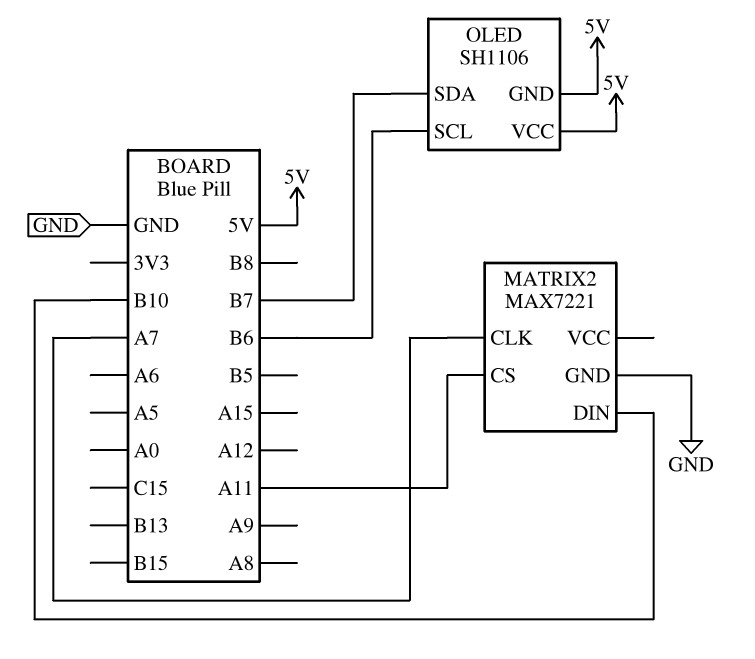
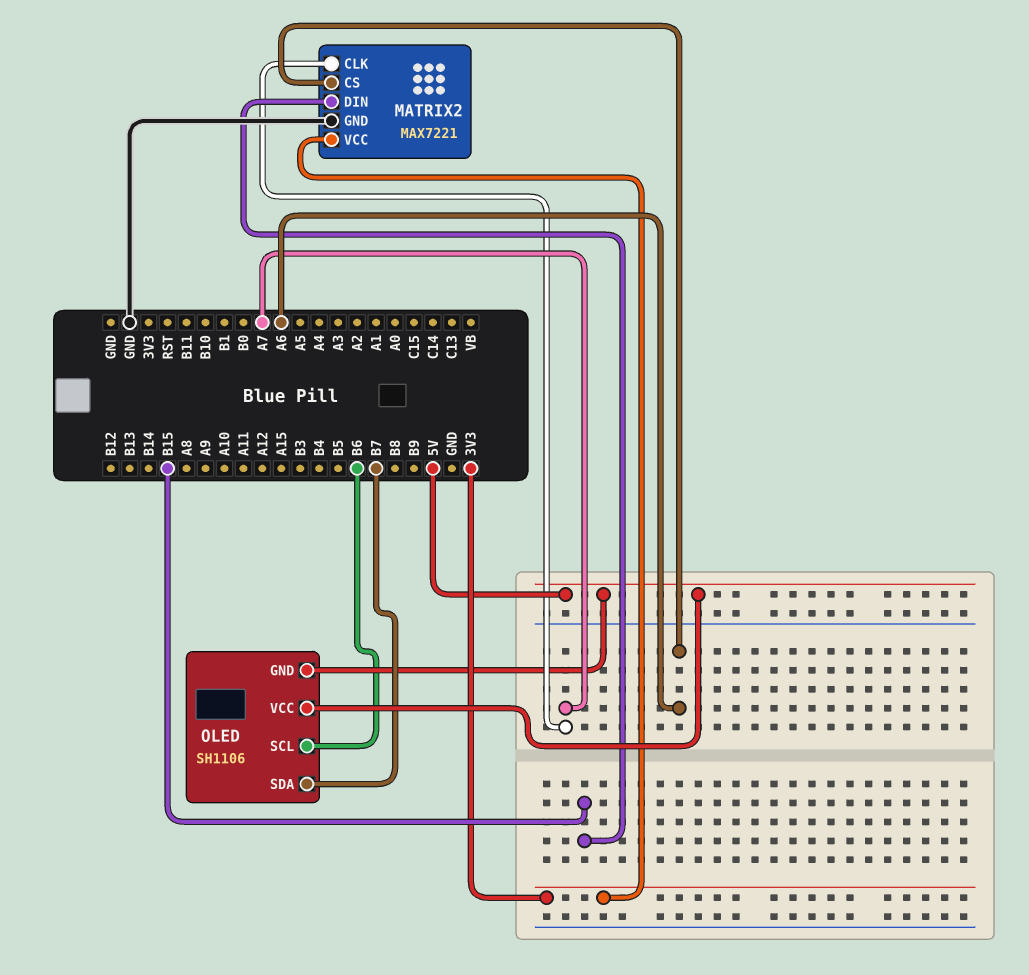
MATRIX2 pin CS: A11 -> A6
MATRIX2 pin DIN: B10 -> B15
MATRIX2 pin VCC: none -> 3V3

